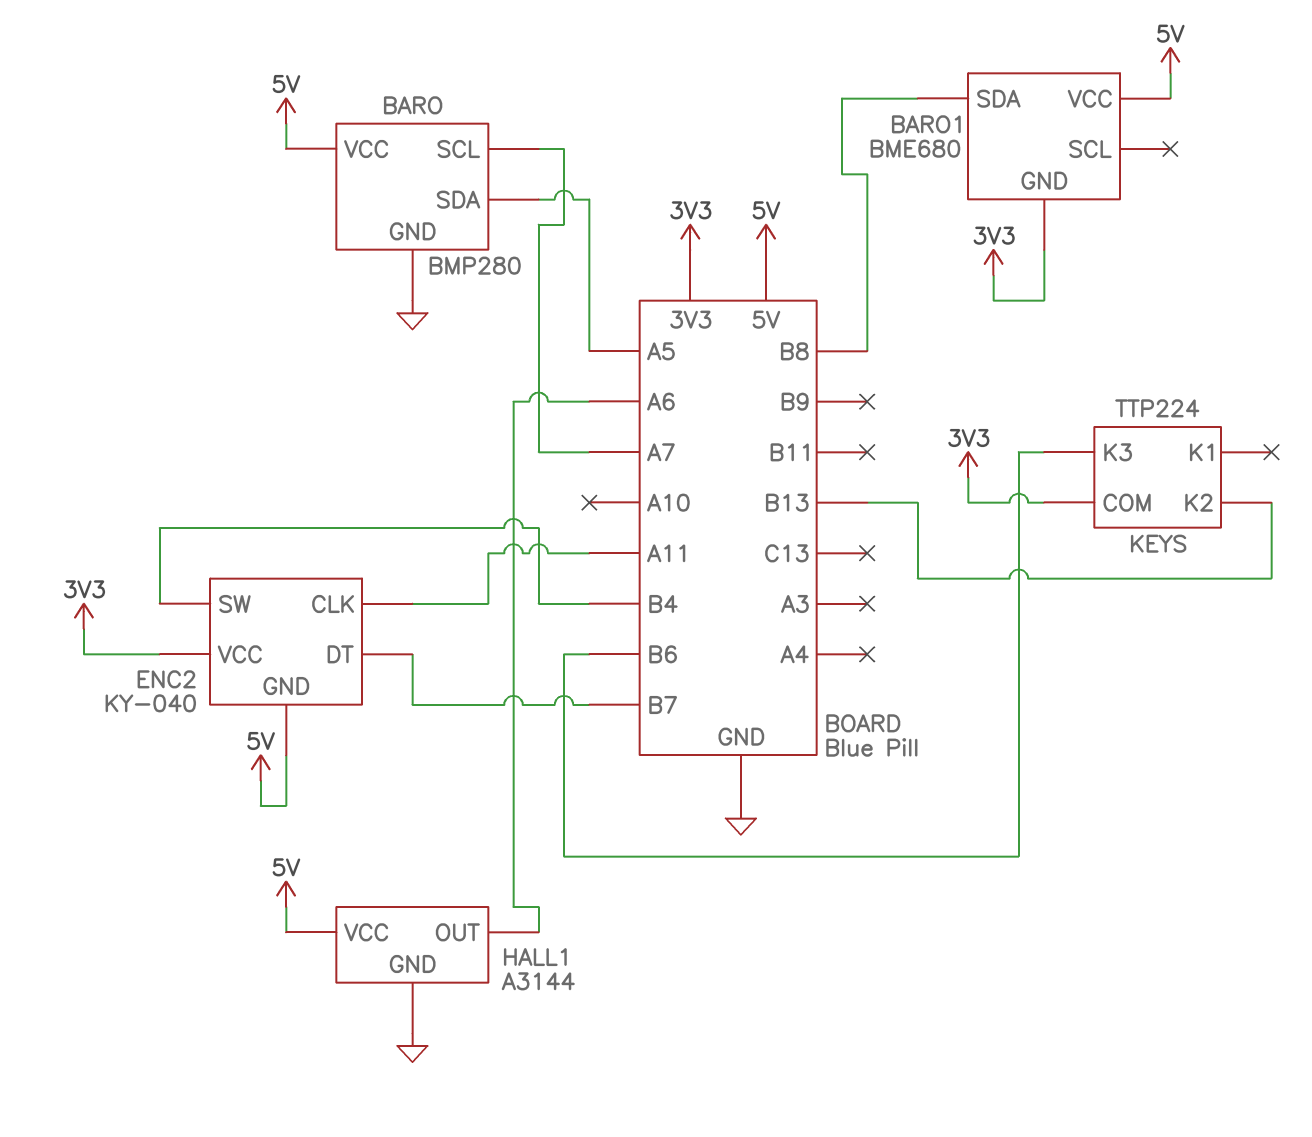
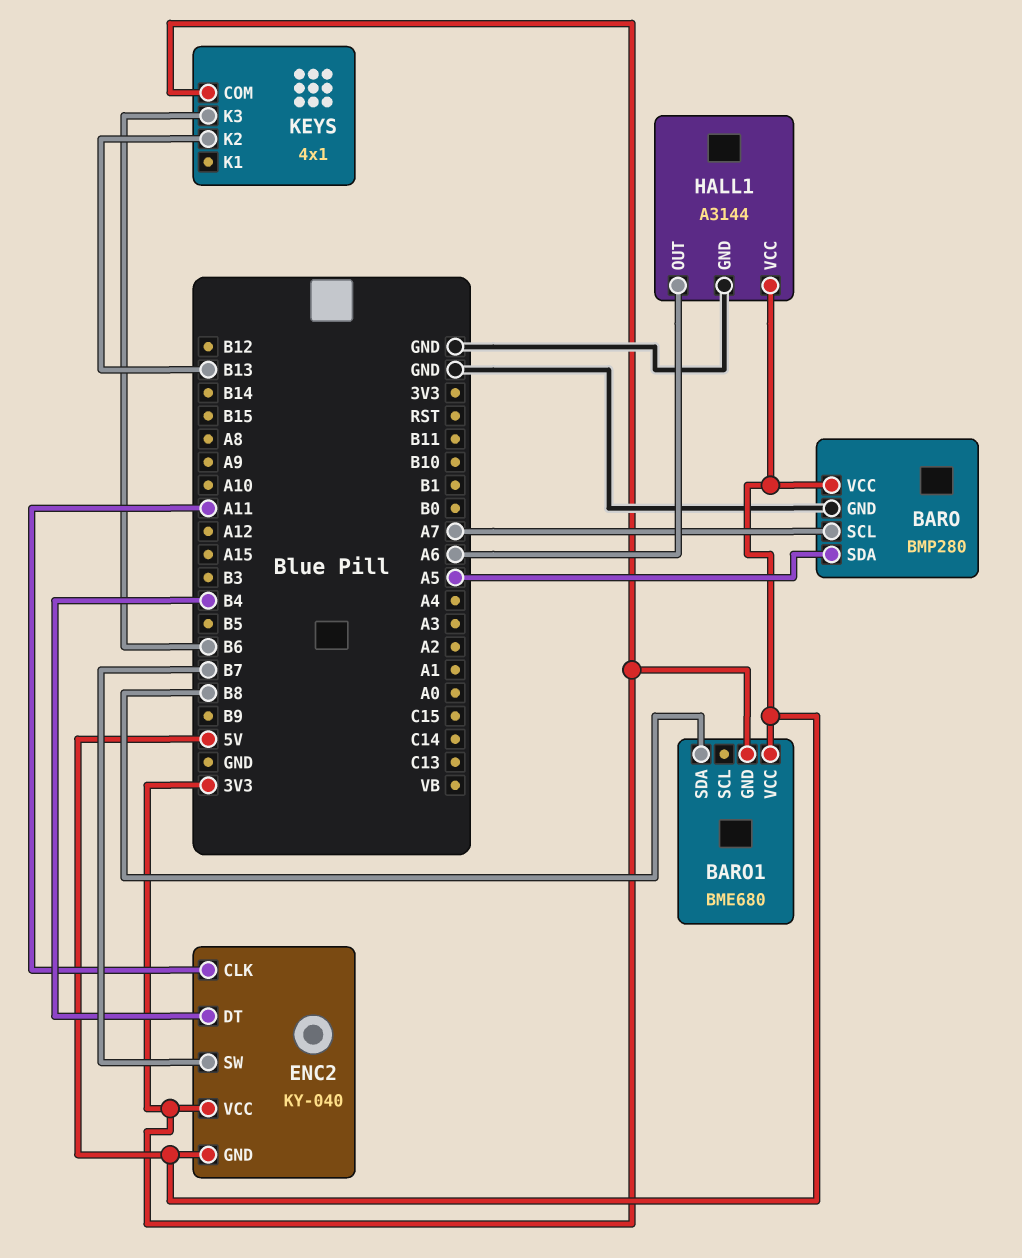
ENC2 pin DT: B7 -> B4
ENC2 pin SW: B4 -> B7
KEYS: TTP224 -> 4x1

